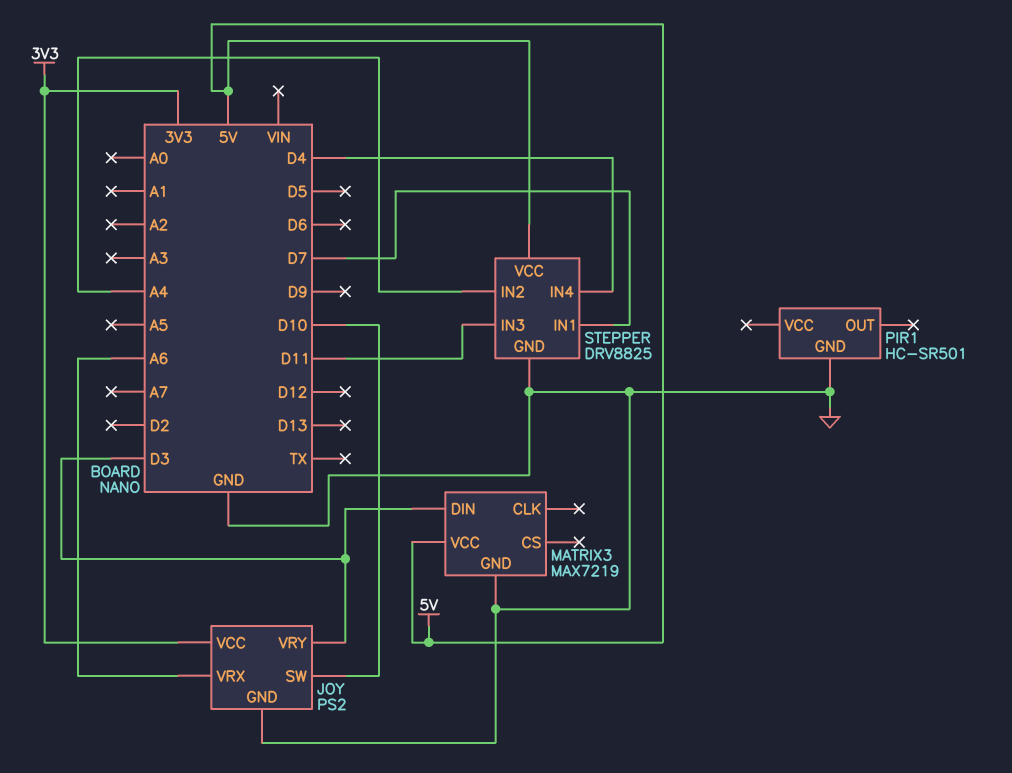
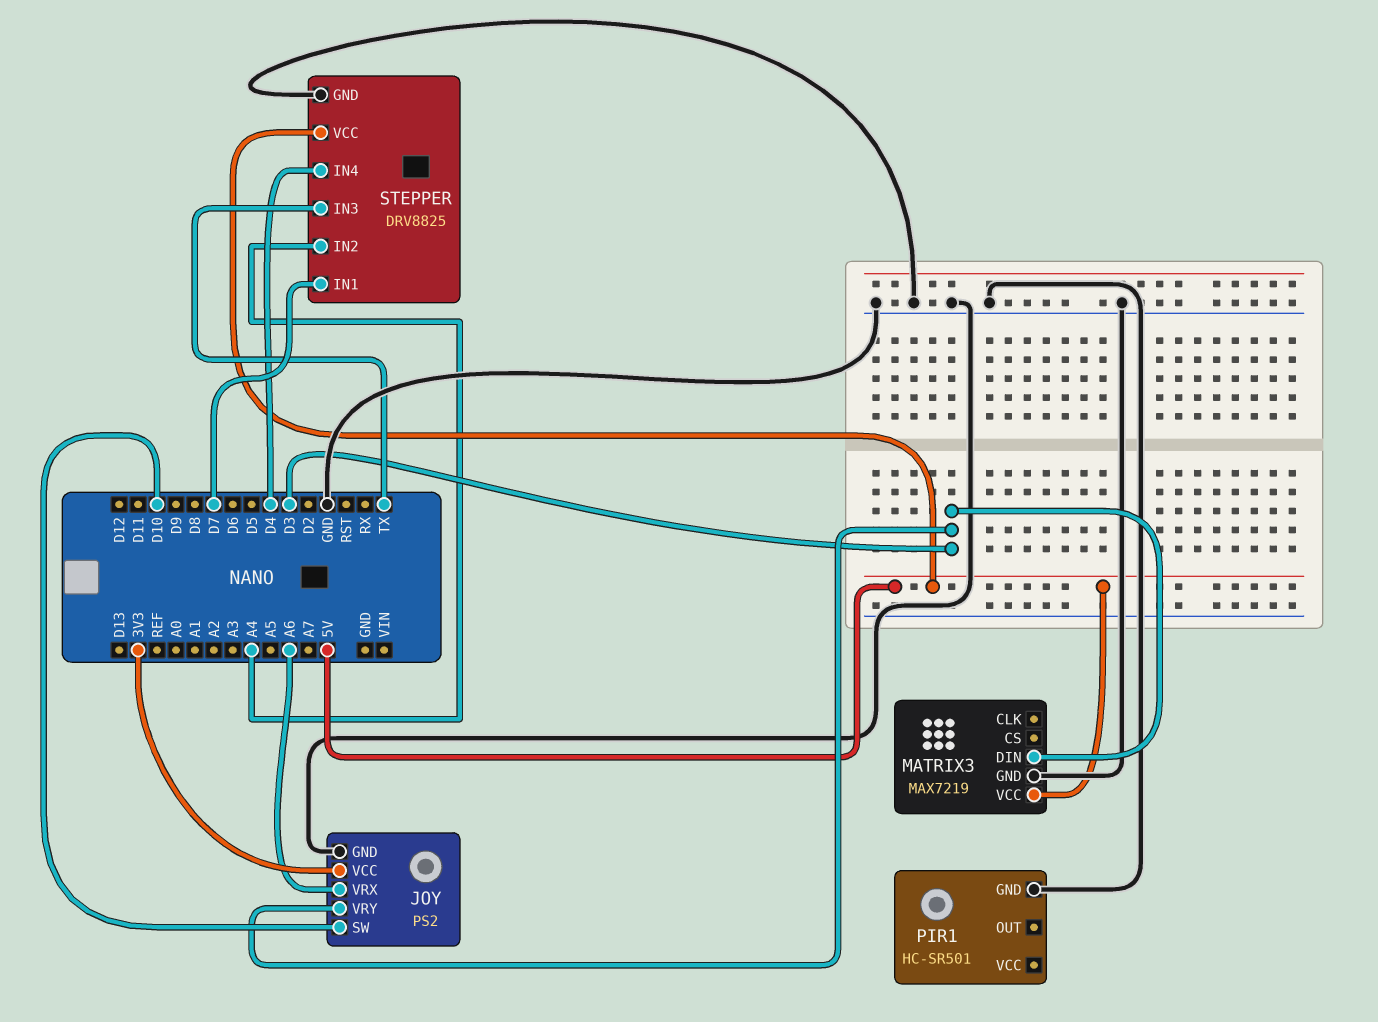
STEPPER pin IN3: D11 -> TX

